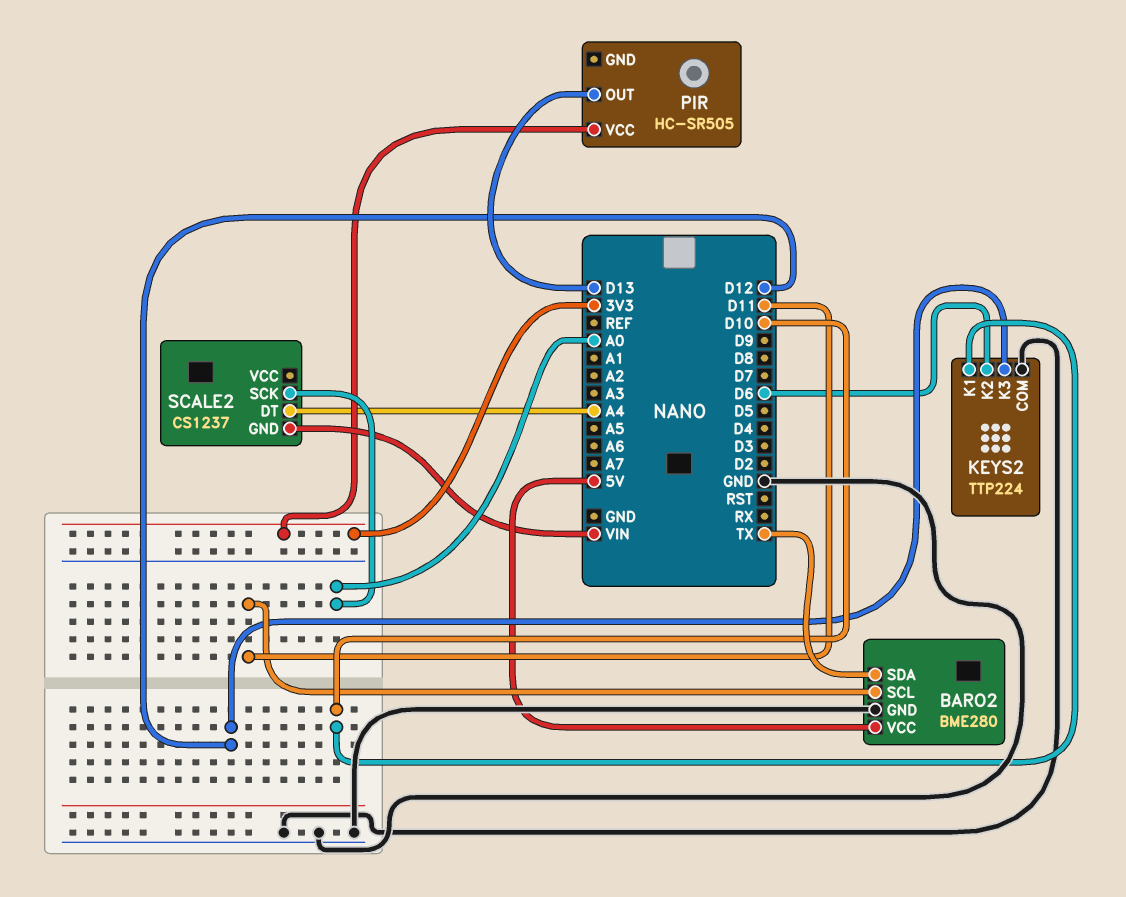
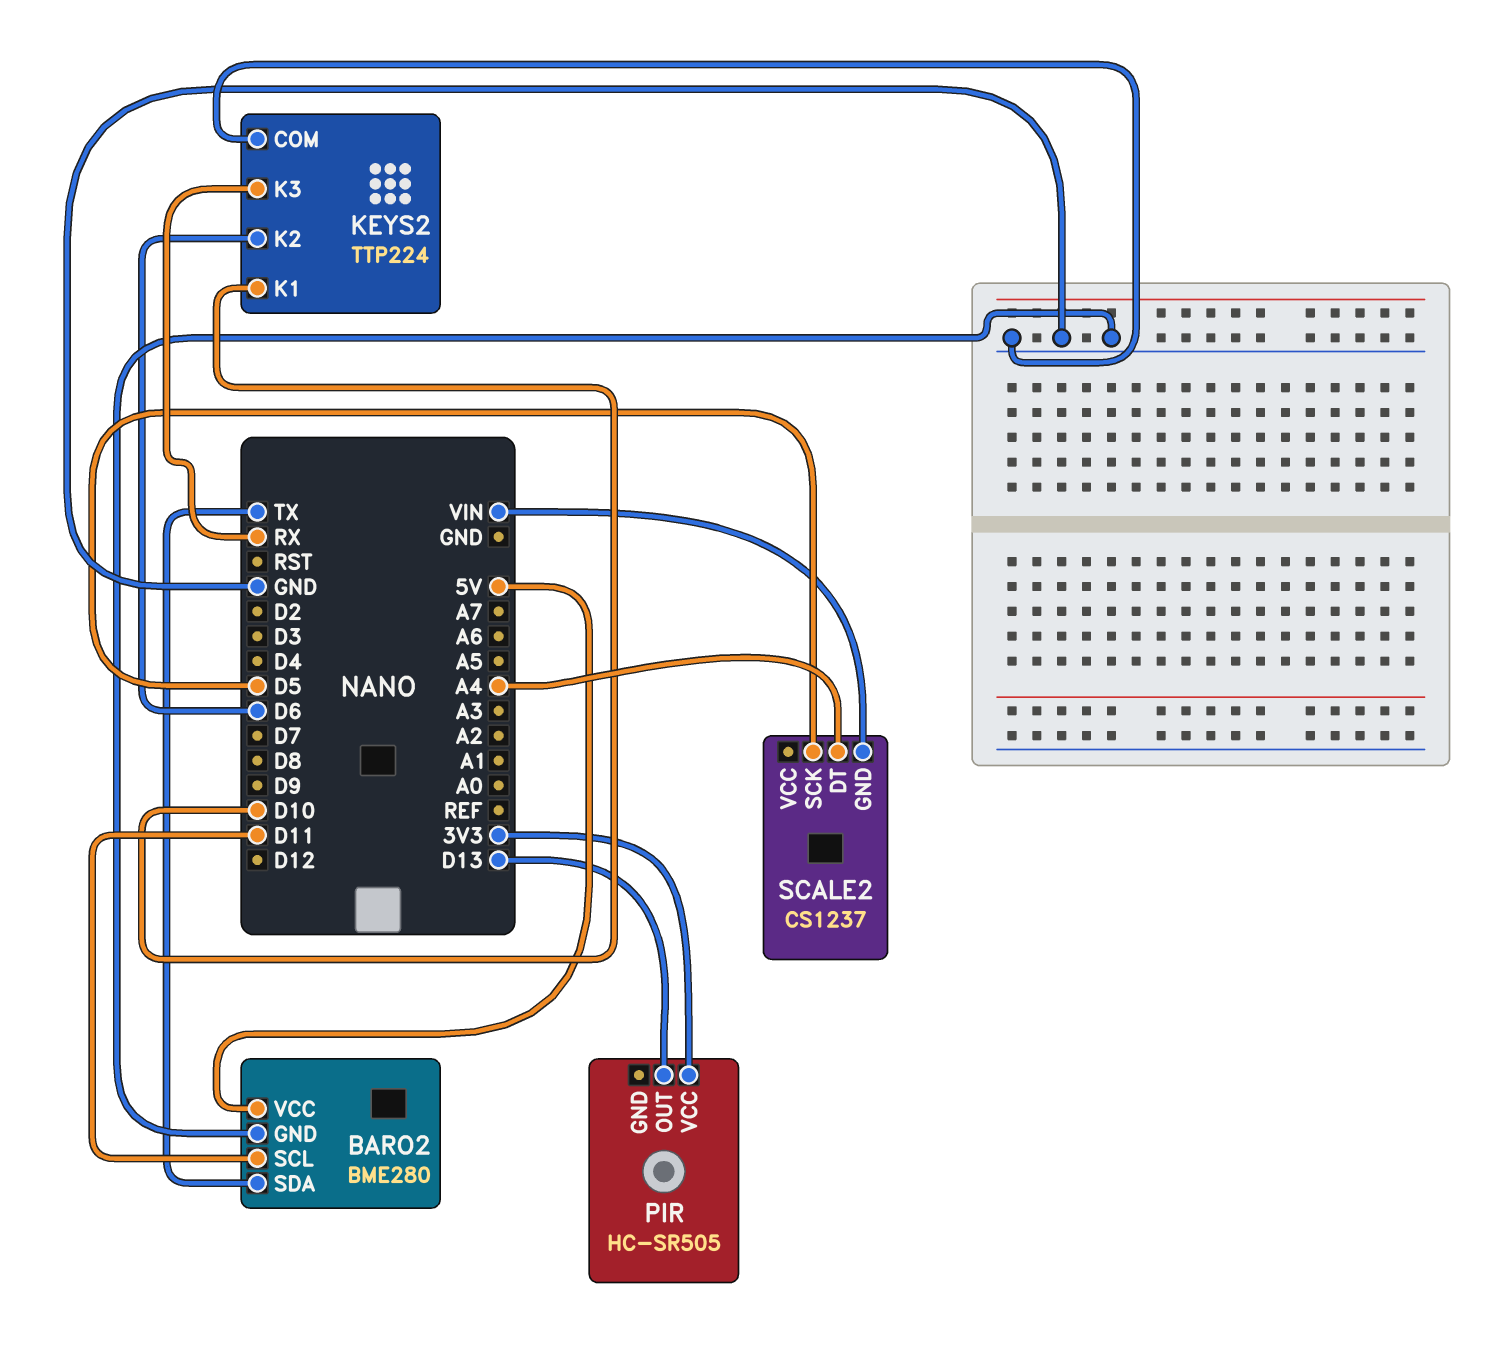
KEYS2 pin K3: D12 -> RX
SCALE2 pin SCK: A0 -> D5

